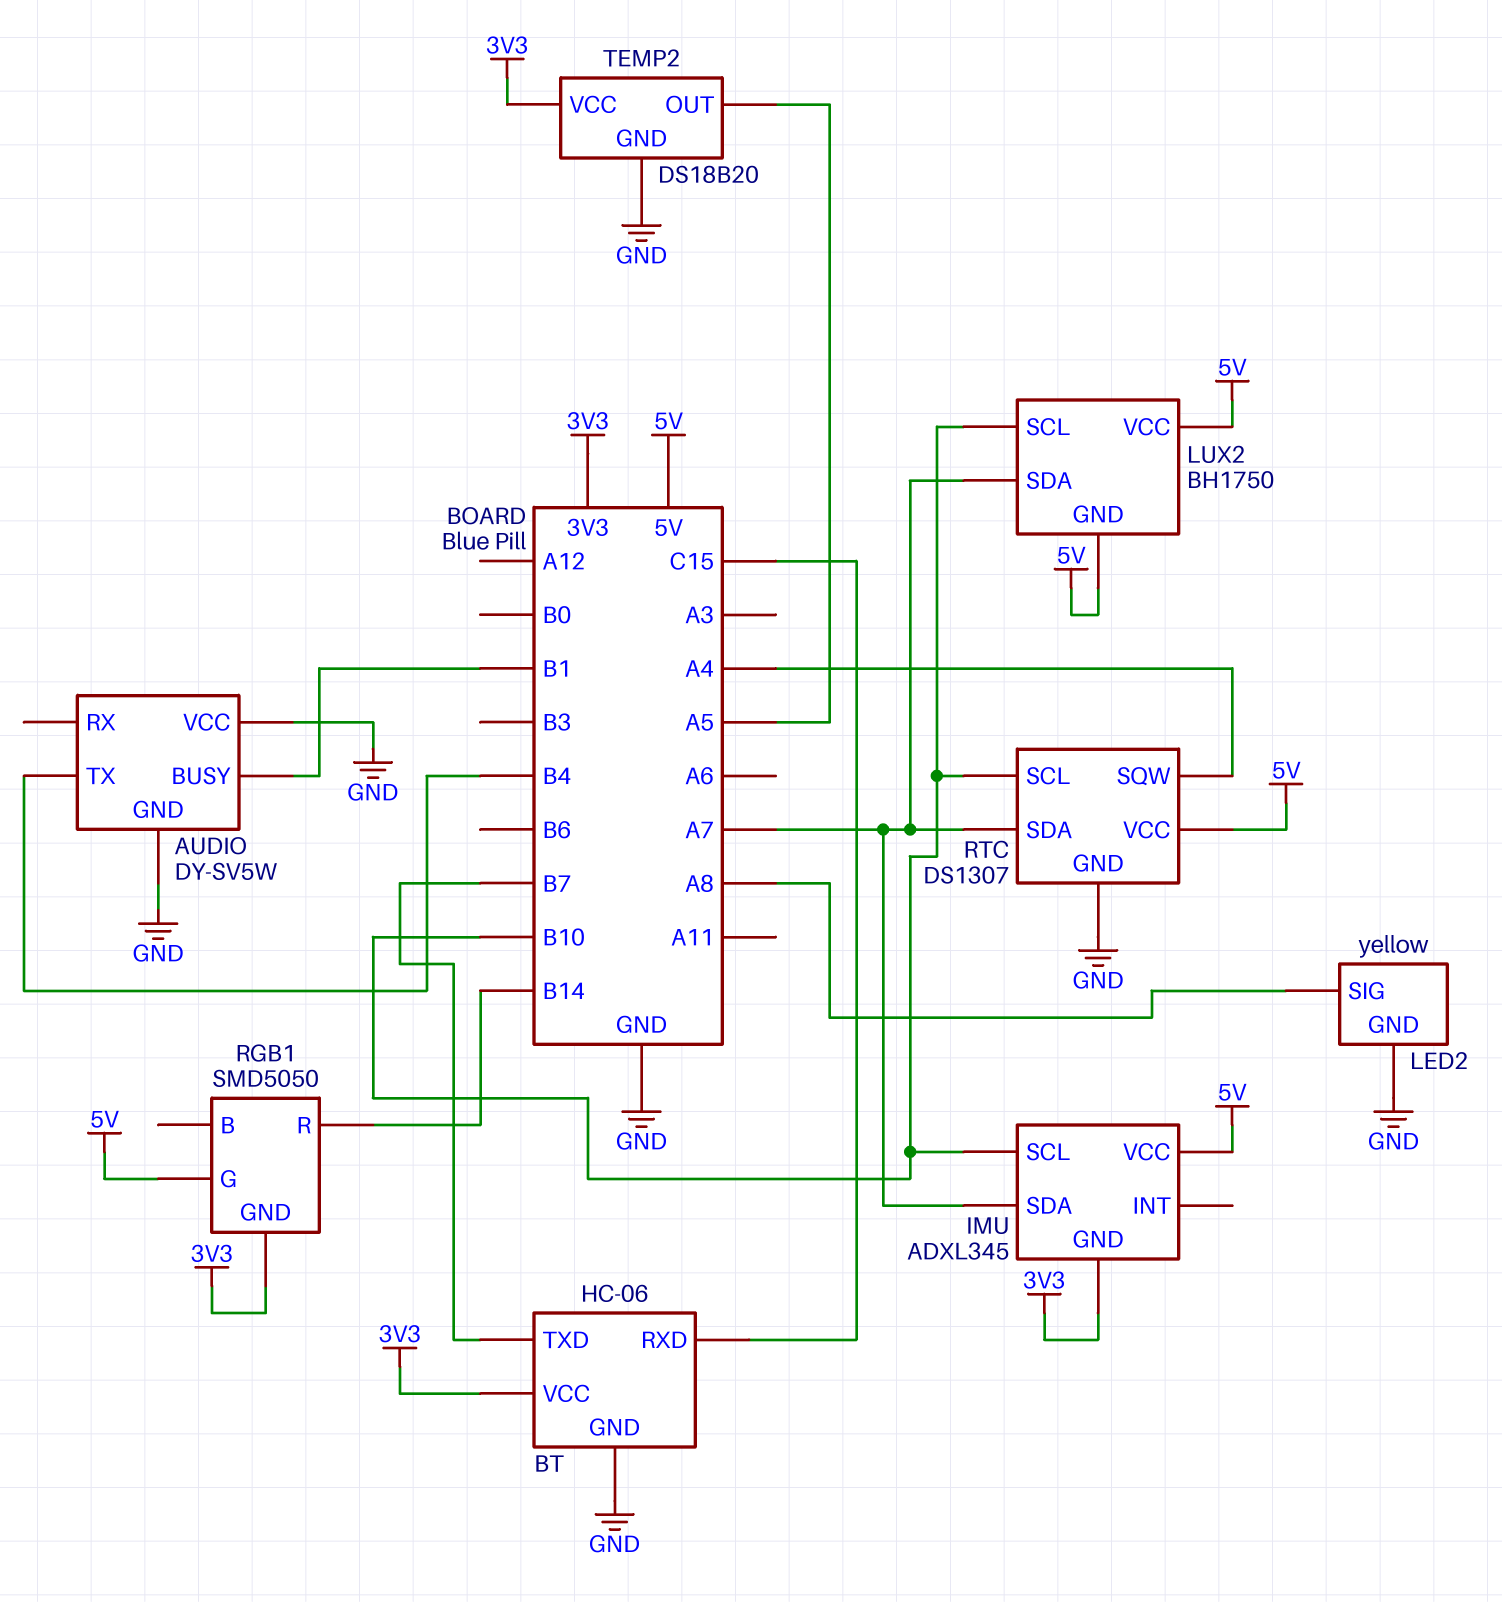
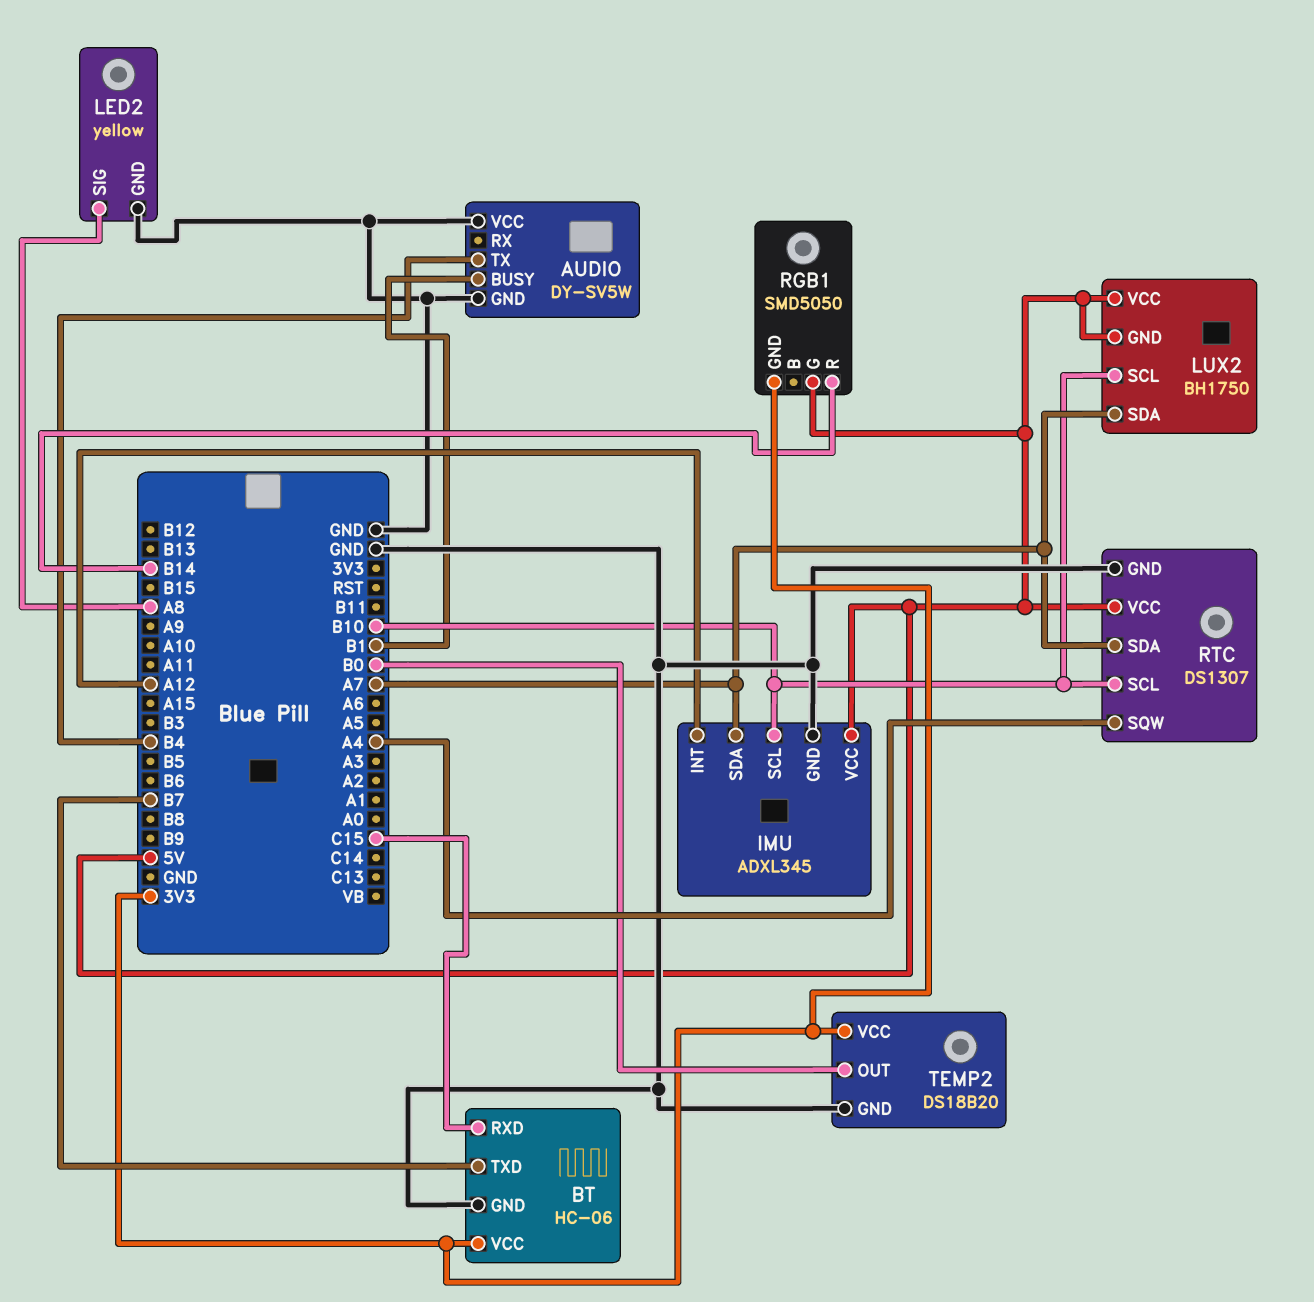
IMU pin GND: 3V3 -> GND
IMU pin INT: none -> A12
TEMP2 pin OUT: A5 -> B0

